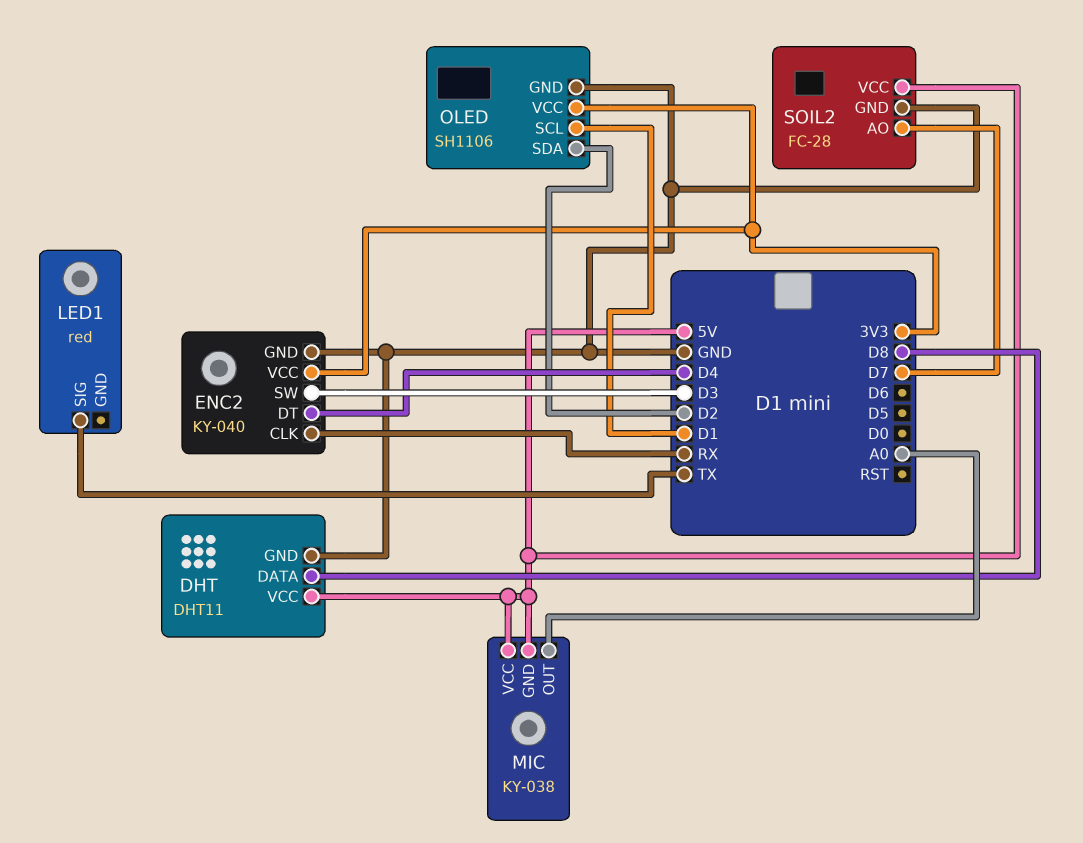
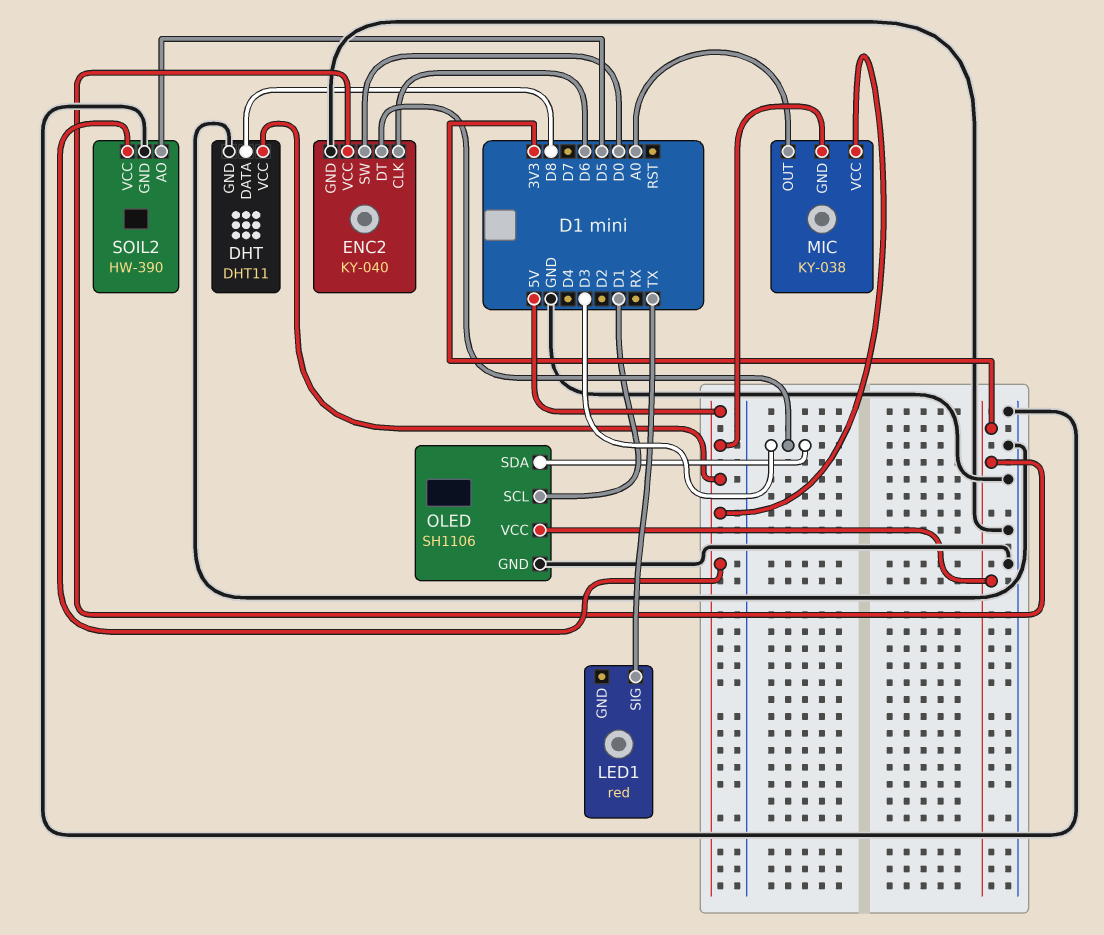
ENC2 pin CLK: RX -> D6
ENC2 pin DT: D4 -> D3
ENC2 pin SW: D3 -> D0
OLED pin SDA: D2 -> D3
SOIL2: FC-28 -> HW-390
SOIL2 pin AO: D7 -> D5

